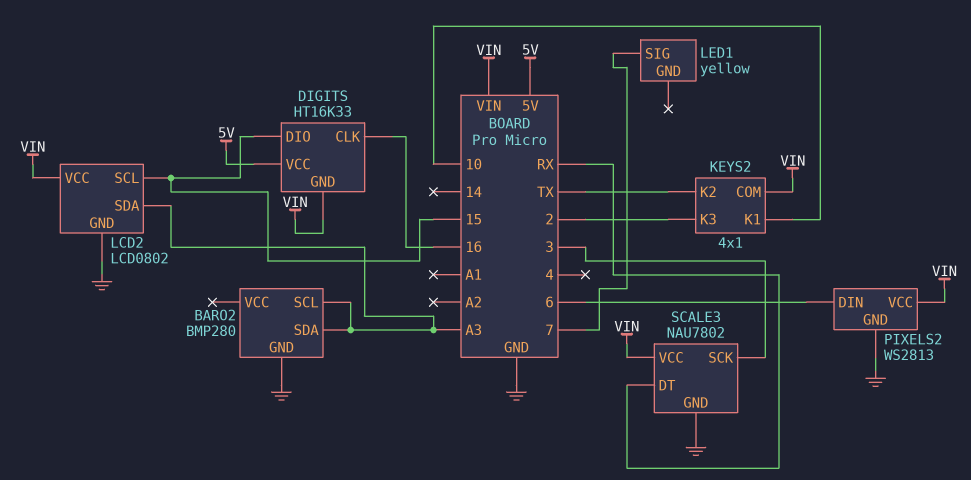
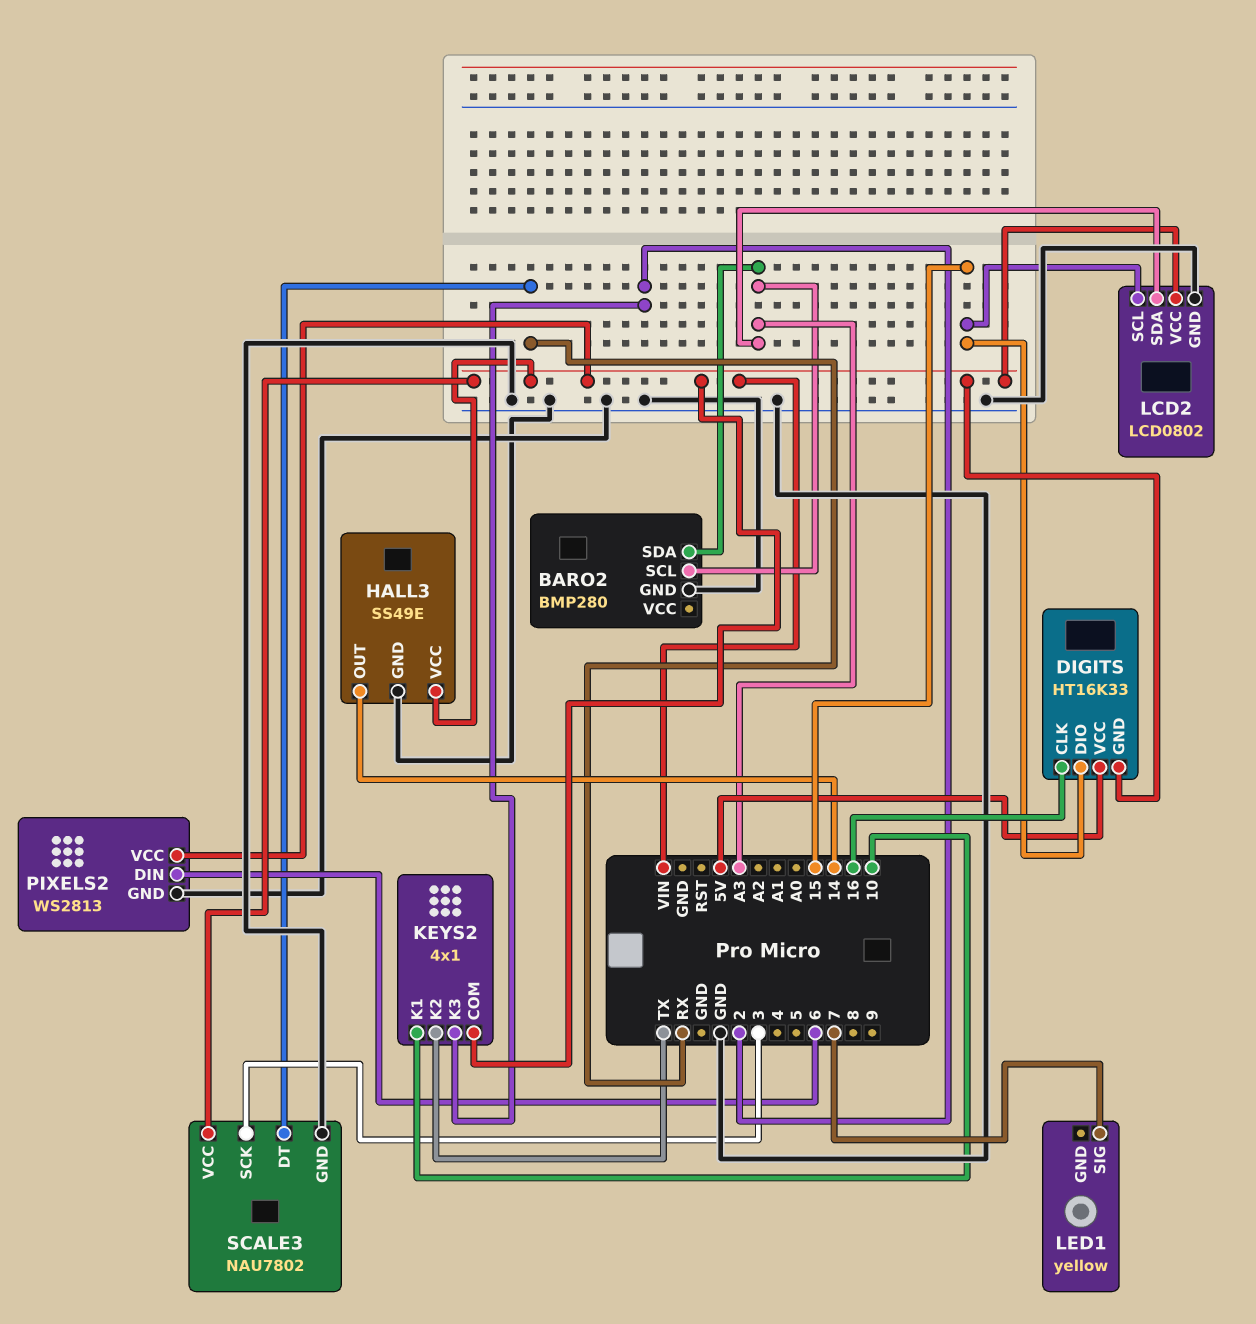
HALL3: none -> SS49E
HALL3 pin GND: none -> GND
HALL3 pin OUT: none -> 14
HALL3 pin VCC: none -> VIN

